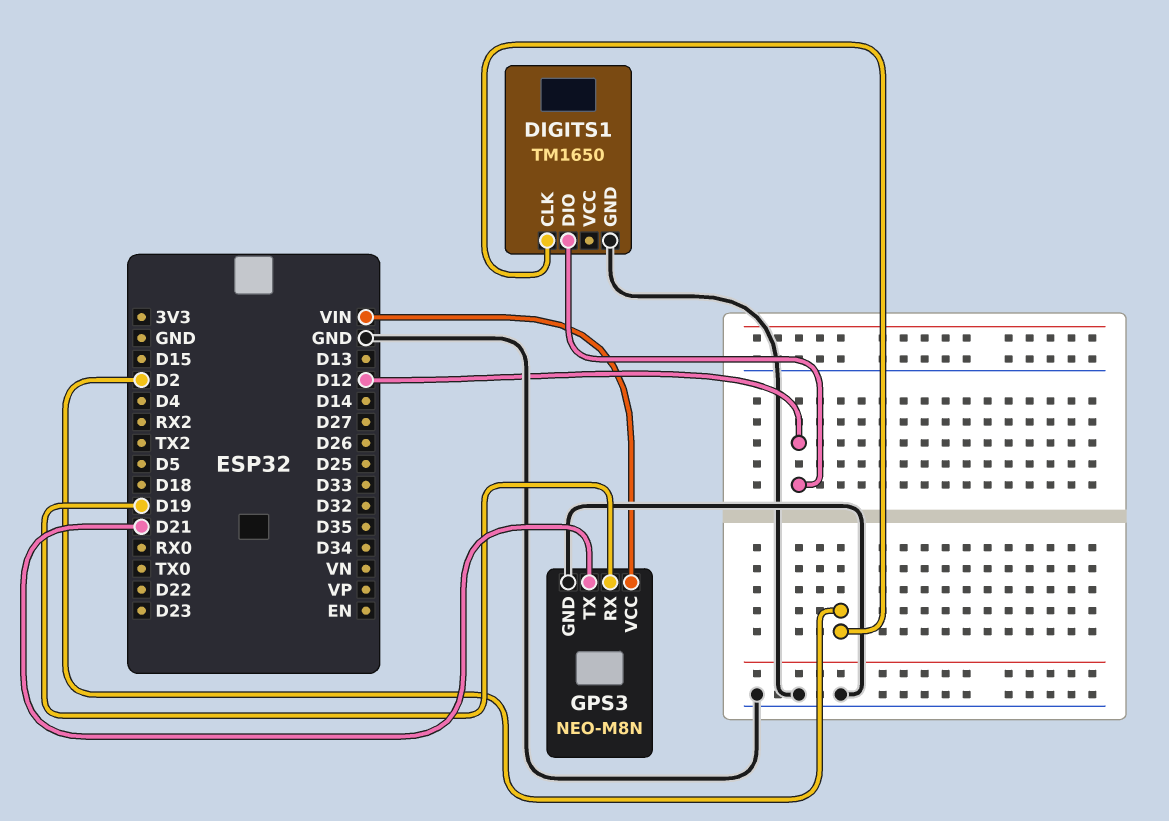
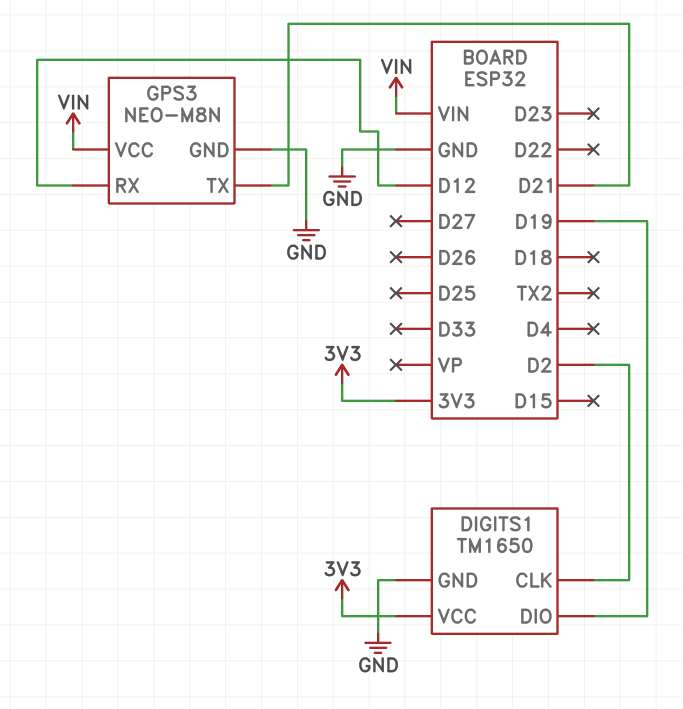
DIGITS1 pin DIO: D12 -> D19
DIGITS1 pin VCC: none -> 3V3
GPS3 pin RX: D19 -> D12

